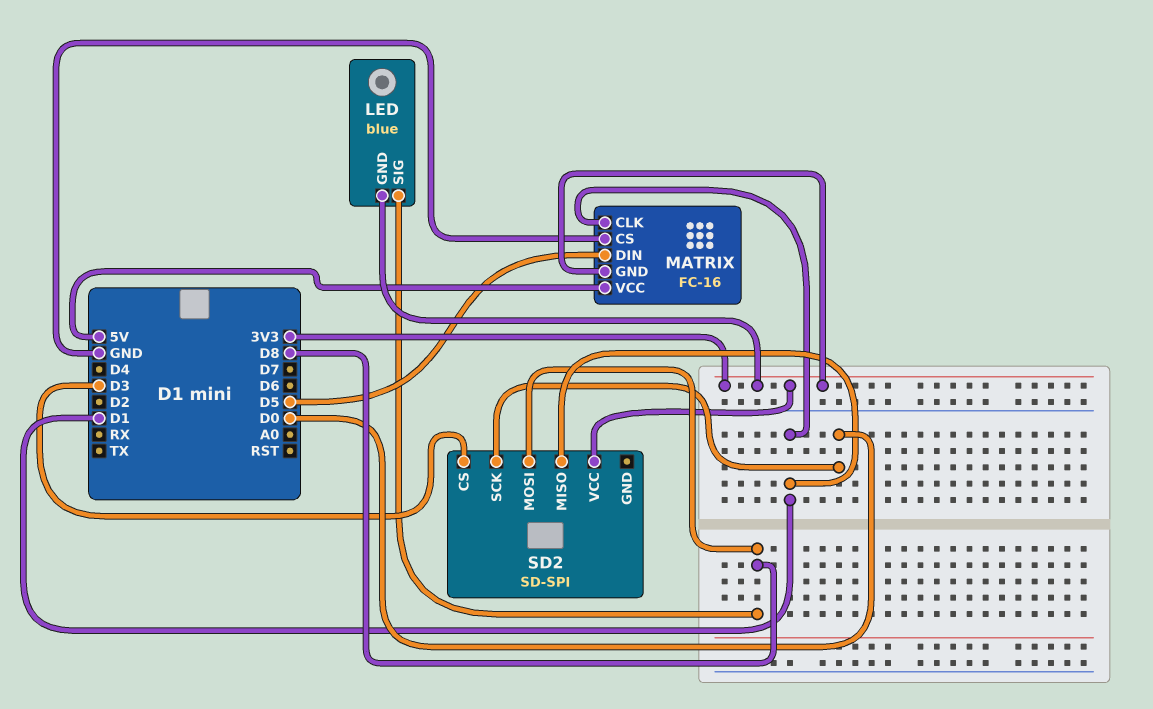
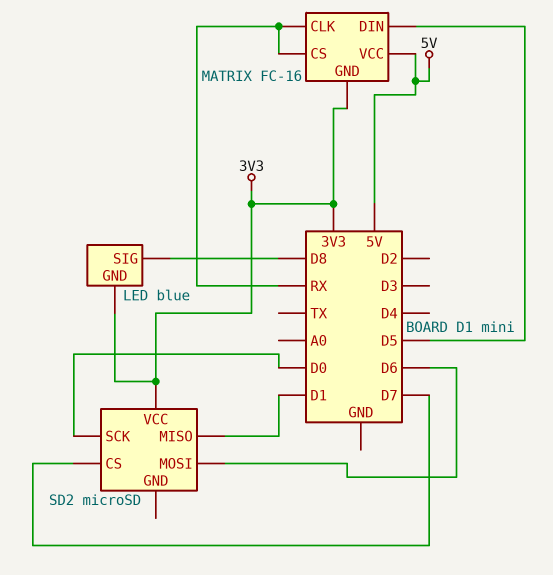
MATRIX pin CLK: D1 -> RX
MATRIX pin CS: GND -> RX
SD2: SD-SPI -> microSD
SD2 pin CS: D3 -> D7
SD2 pin MOSI: D8 -> D6

